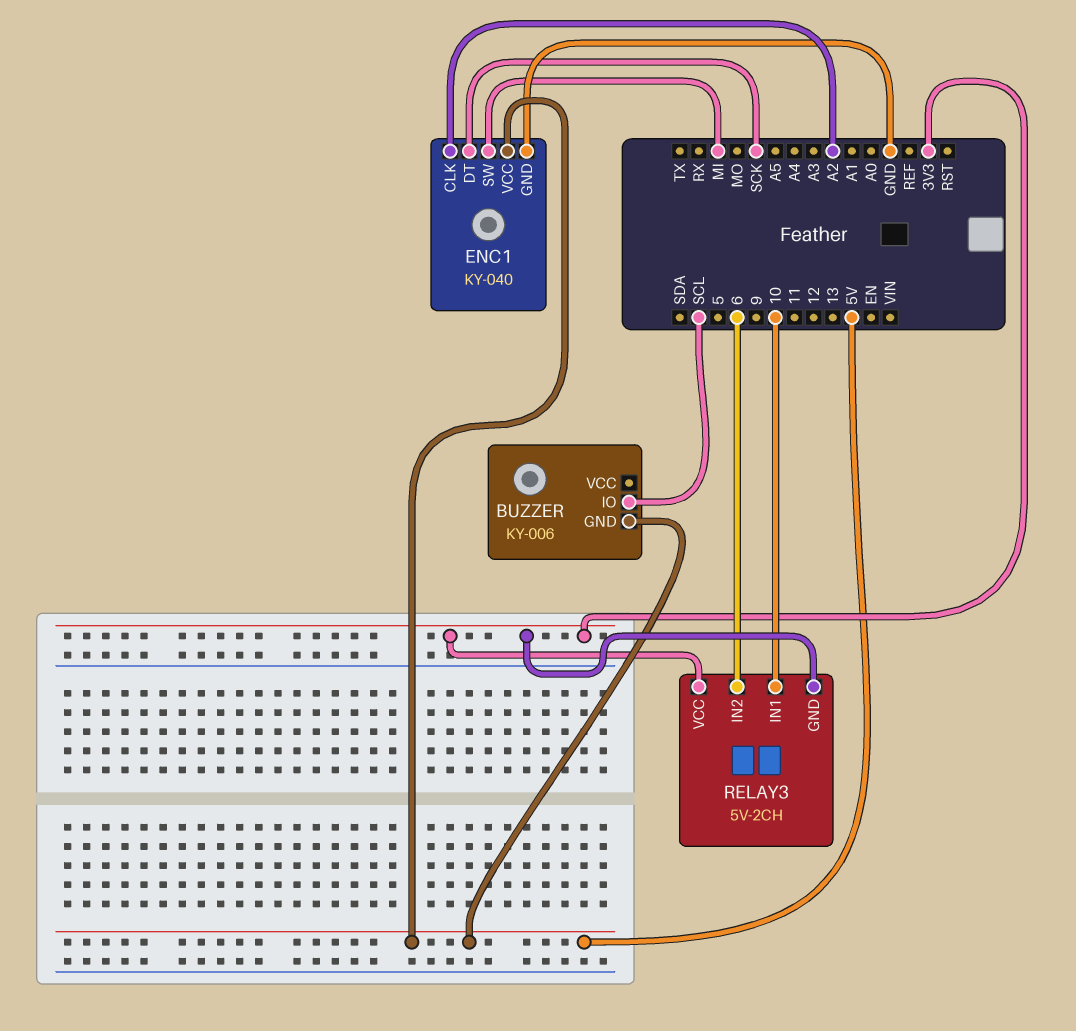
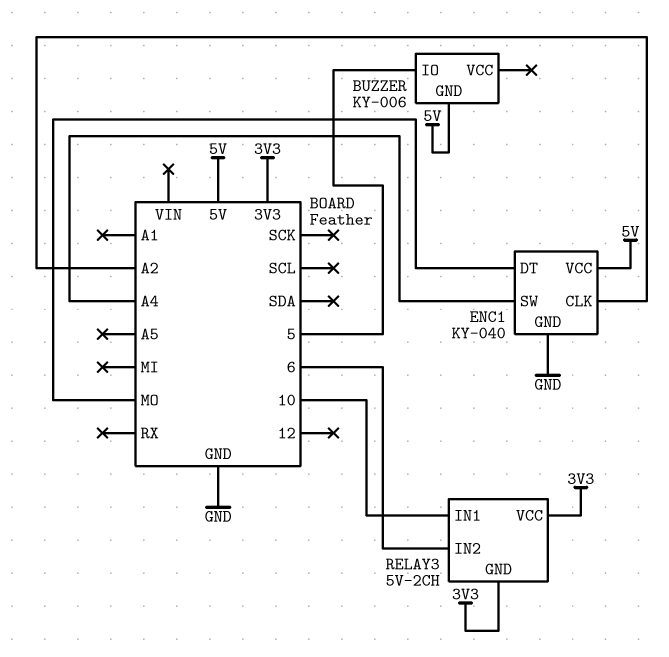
BUZZER pin IO: SCL -> 5
ENC1 pin DT: SCK -> MO
ENC1 pin SW: MI -> A4

